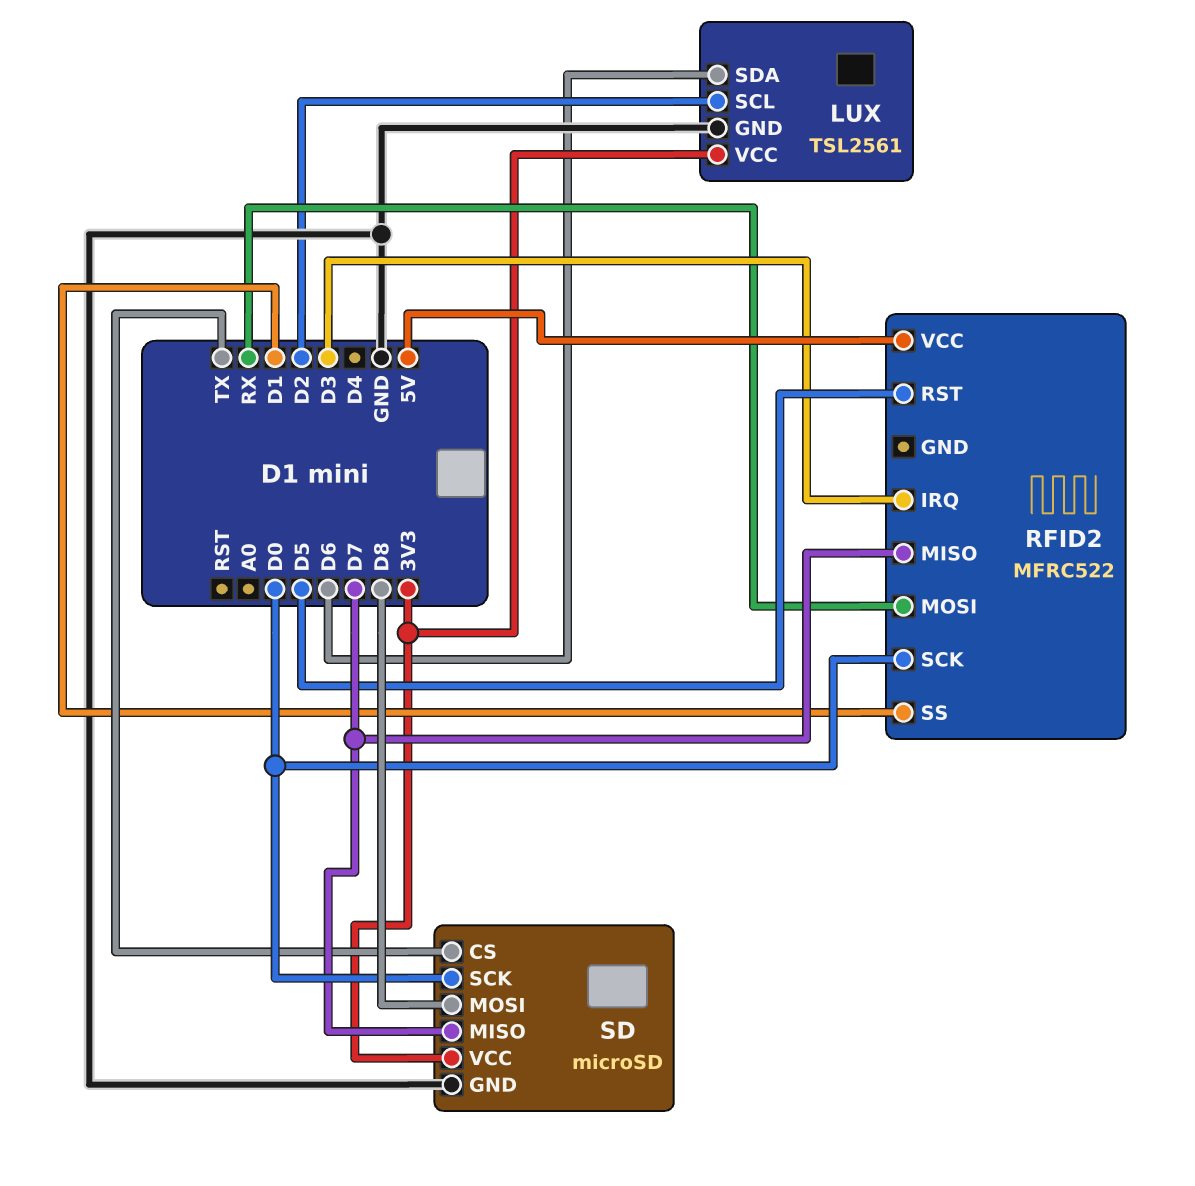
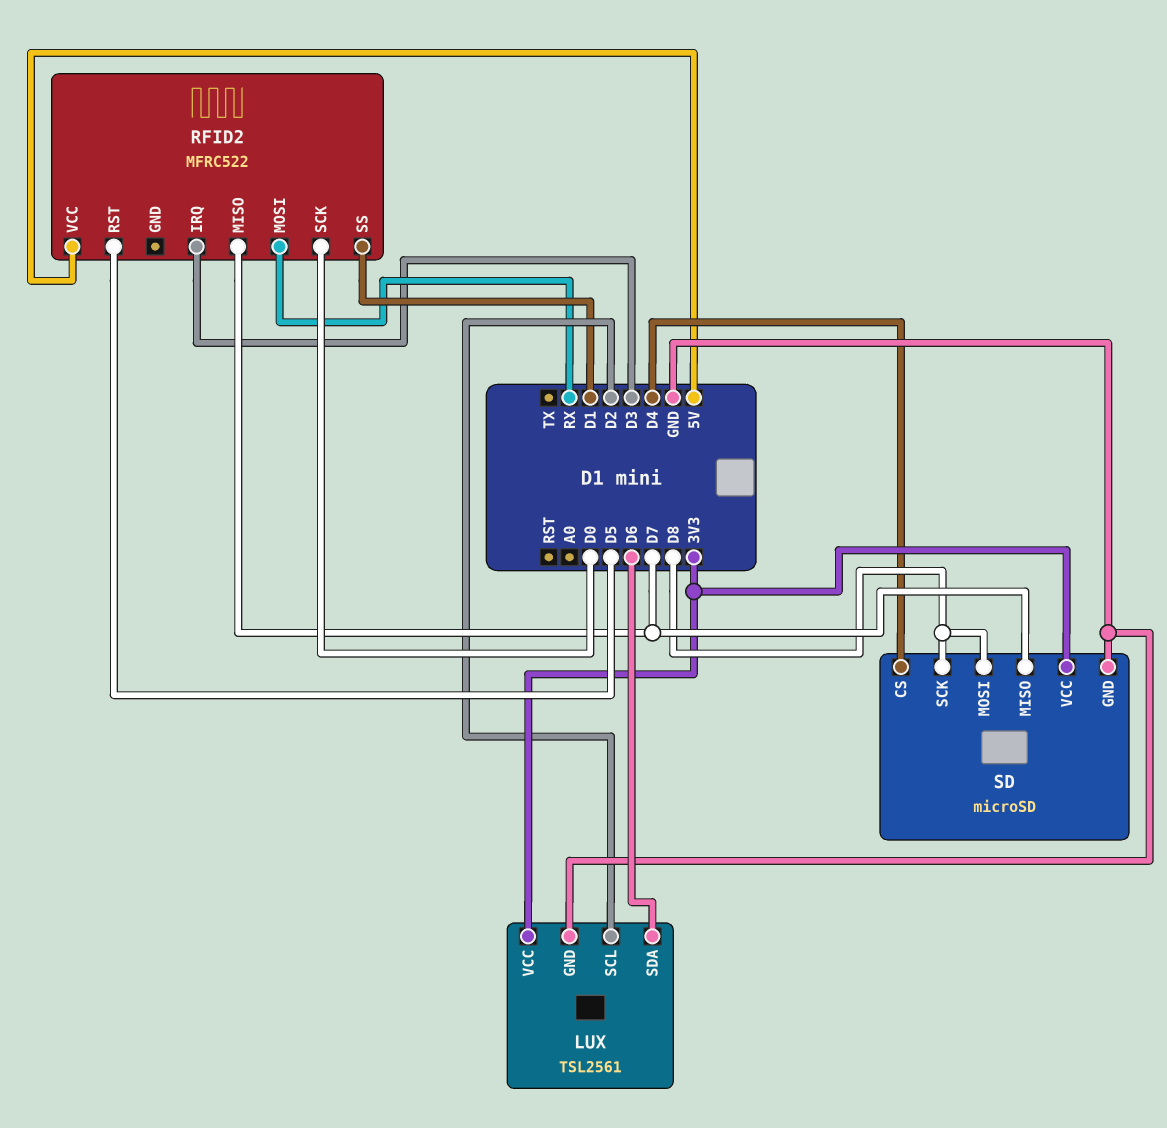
SD pin CS: TX -> D4
SD pin SCK: D0 -> D8

